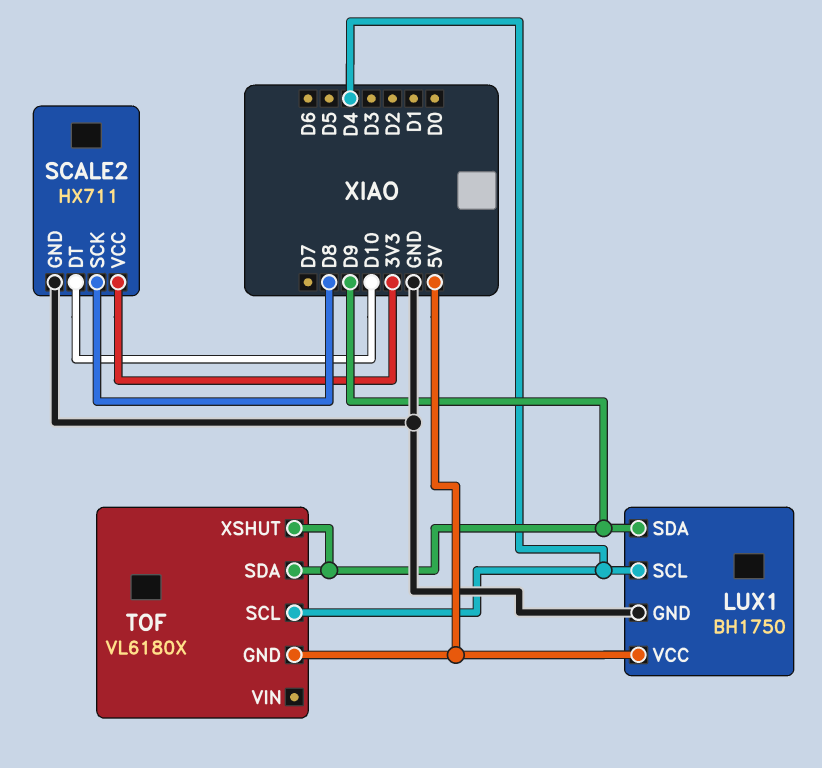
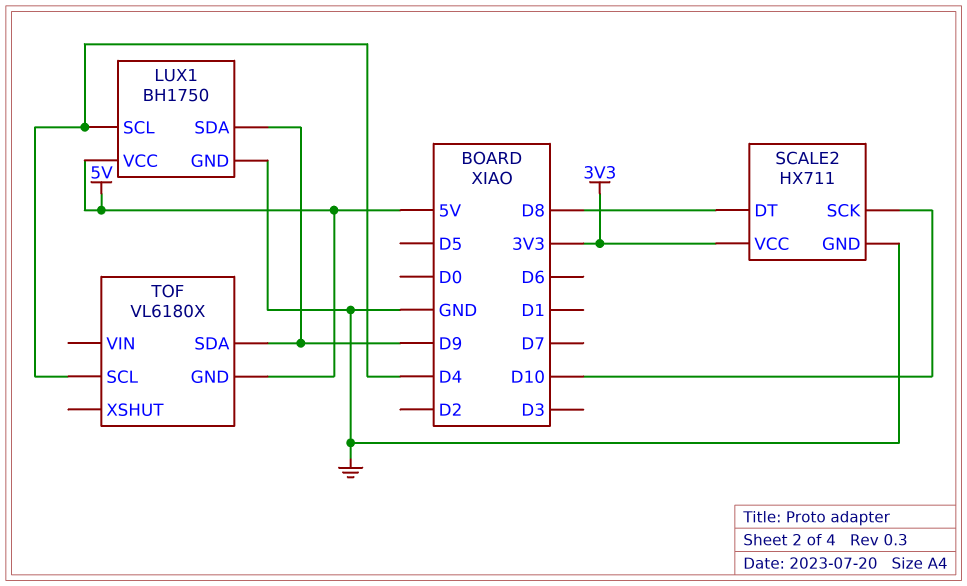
SCALE2 pin DT: D10 -> D8
SCALE2 pin SCK: D8 -> D10
TOF pin XSHUT: D9 -> none

